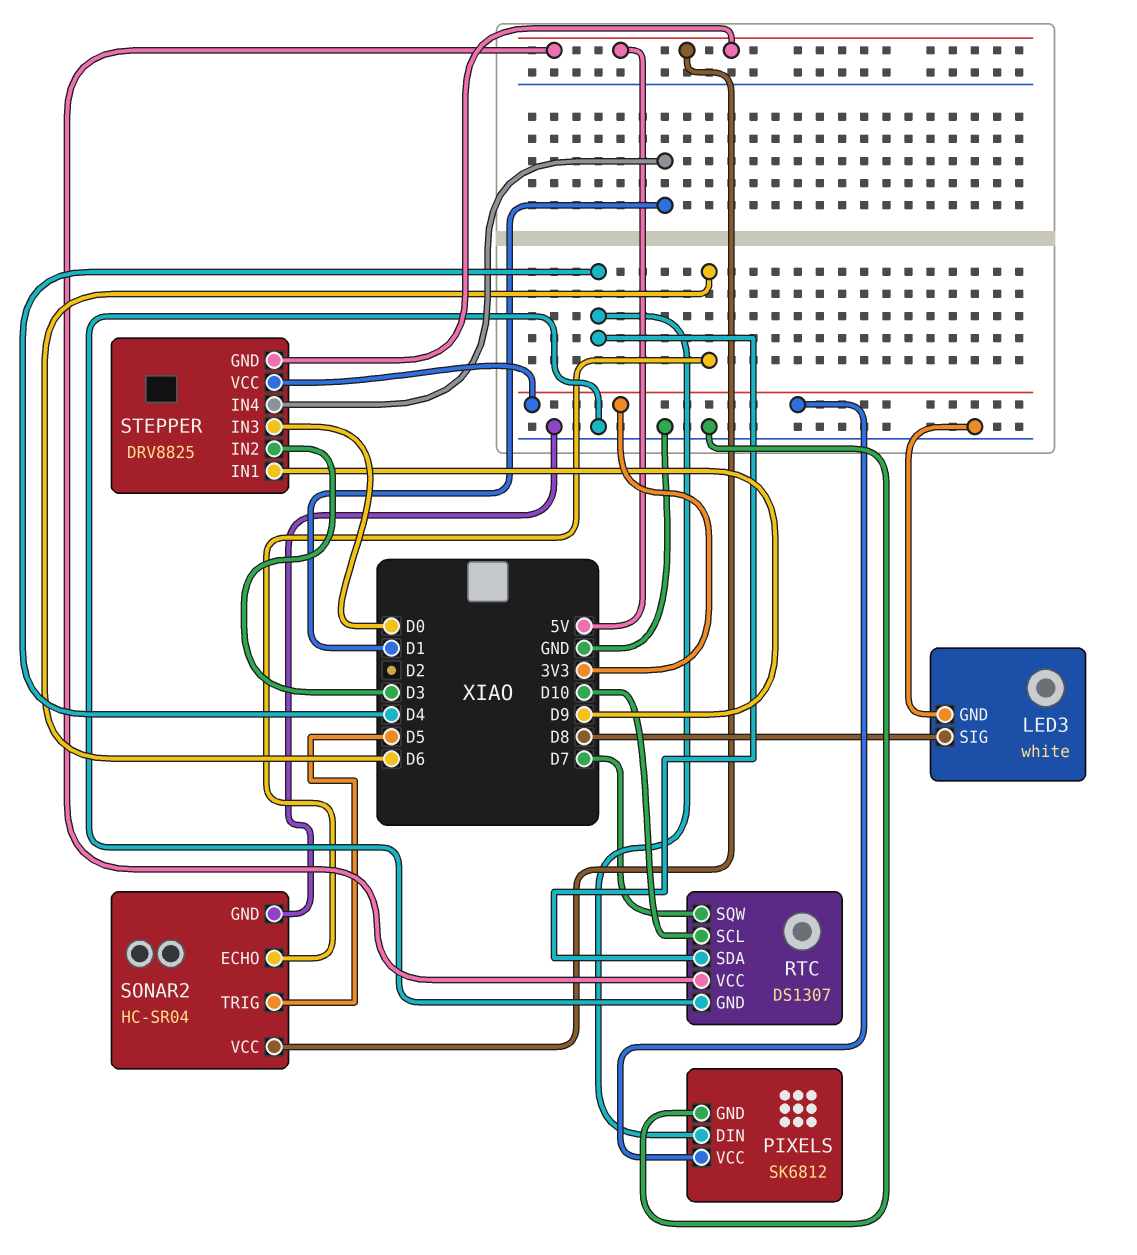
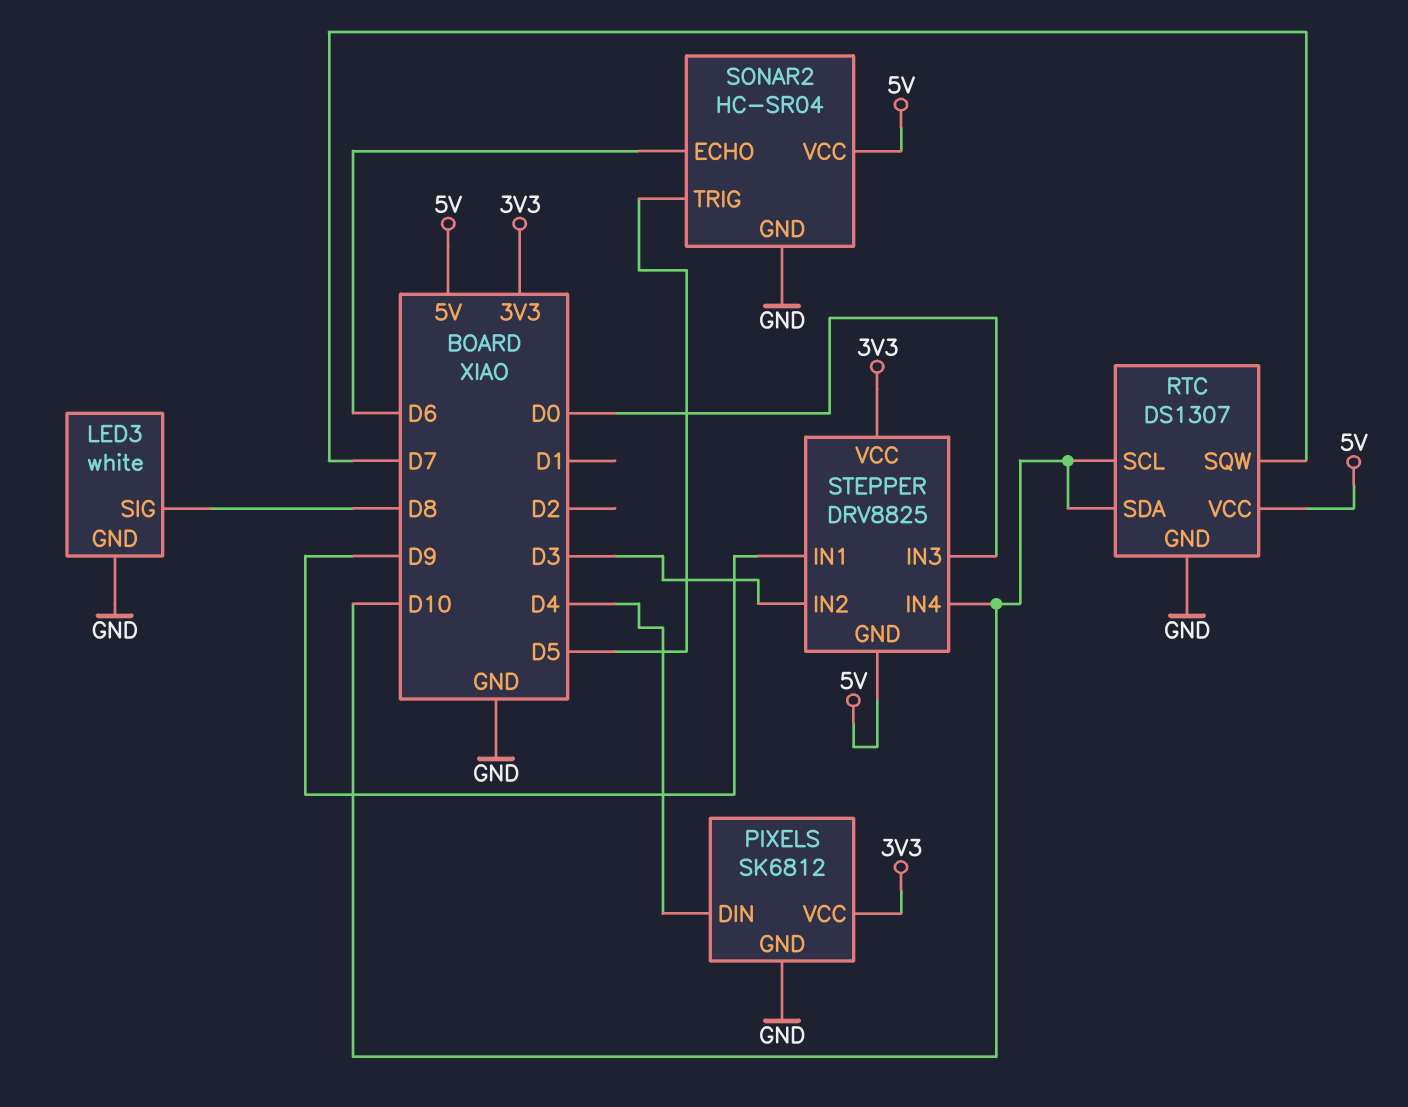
RTC pin SDA: D4 -> D10
STEPPER pin IN4: D1 -> D10

